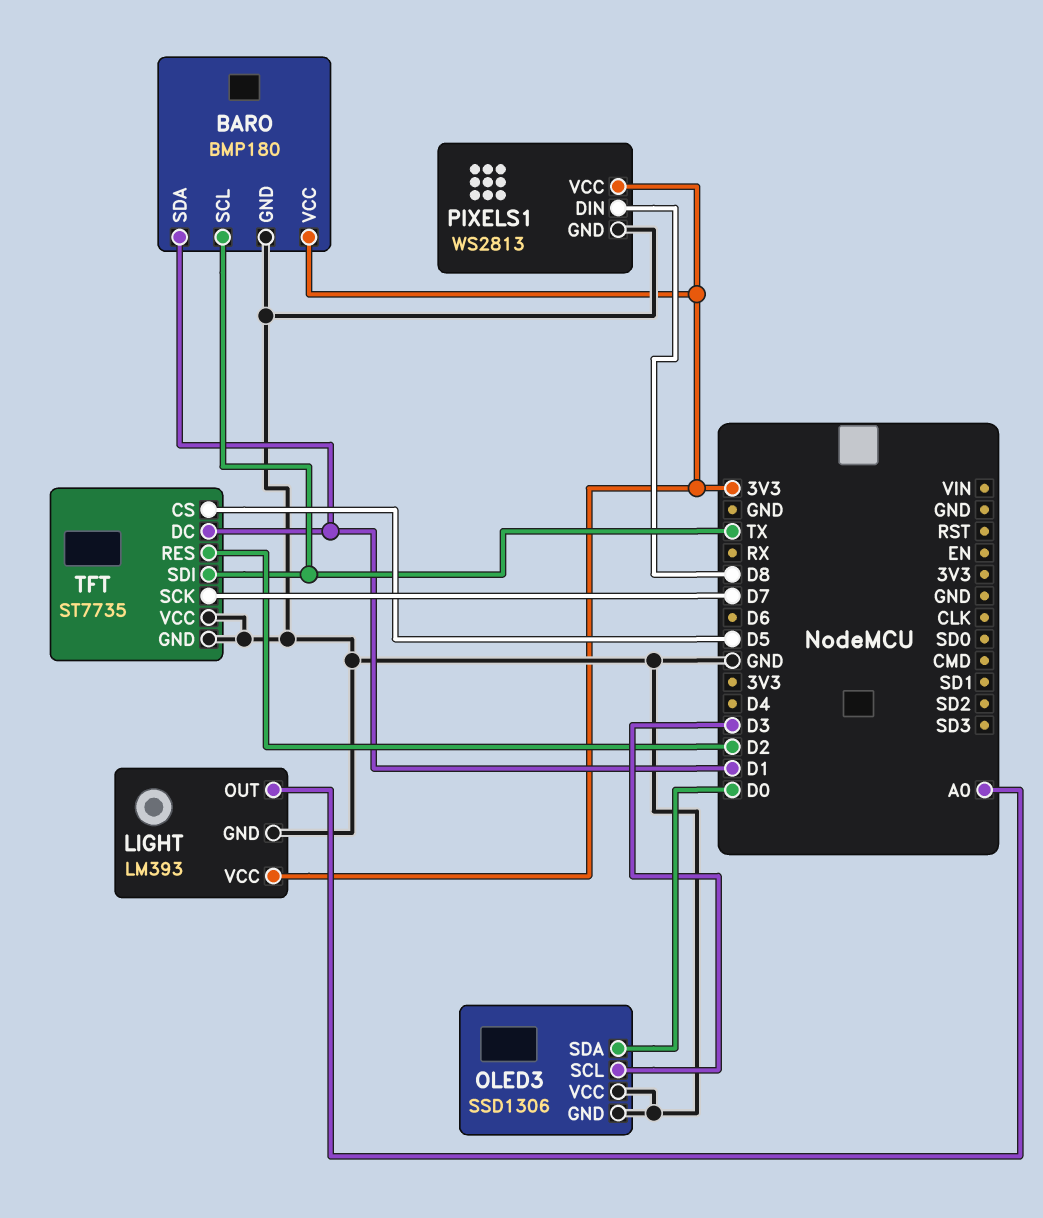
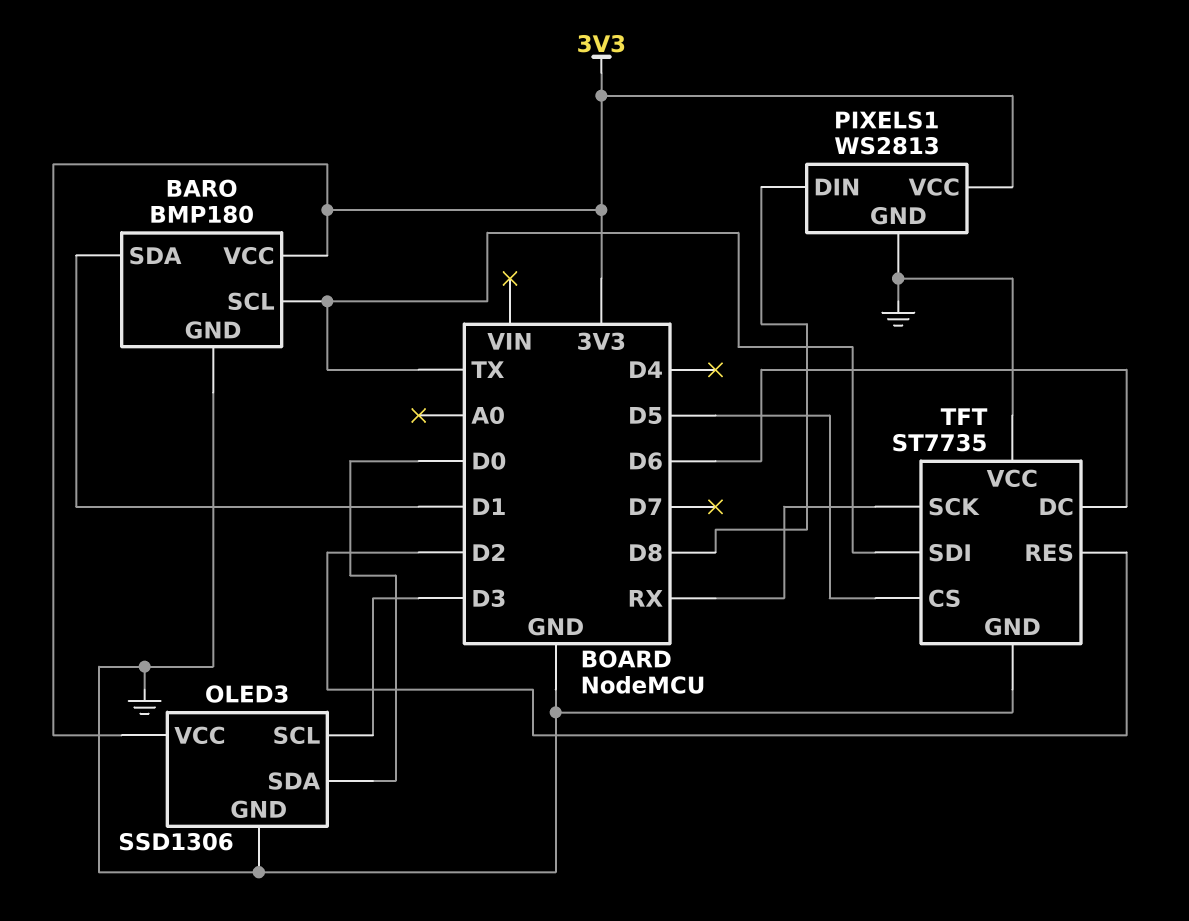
LIGHT: LM393 -> none
LIGHT pin GND: GND -> none
LIGHT pin OUT: A0 -> none
LIGHT pin VCC: 3V3 -> none
OLED3 pin VCC: GND -> 3V3
TFT pin DC: D1 -> D6
TFT pin SCK: D7 -> RX

